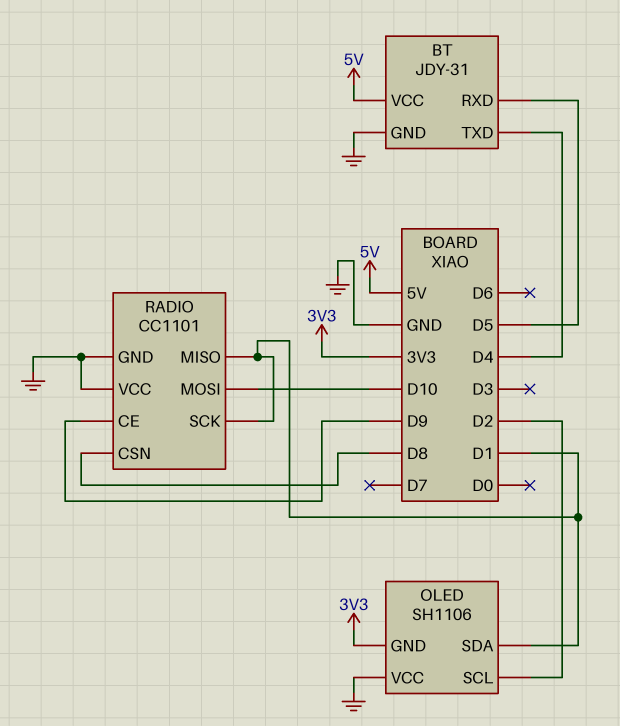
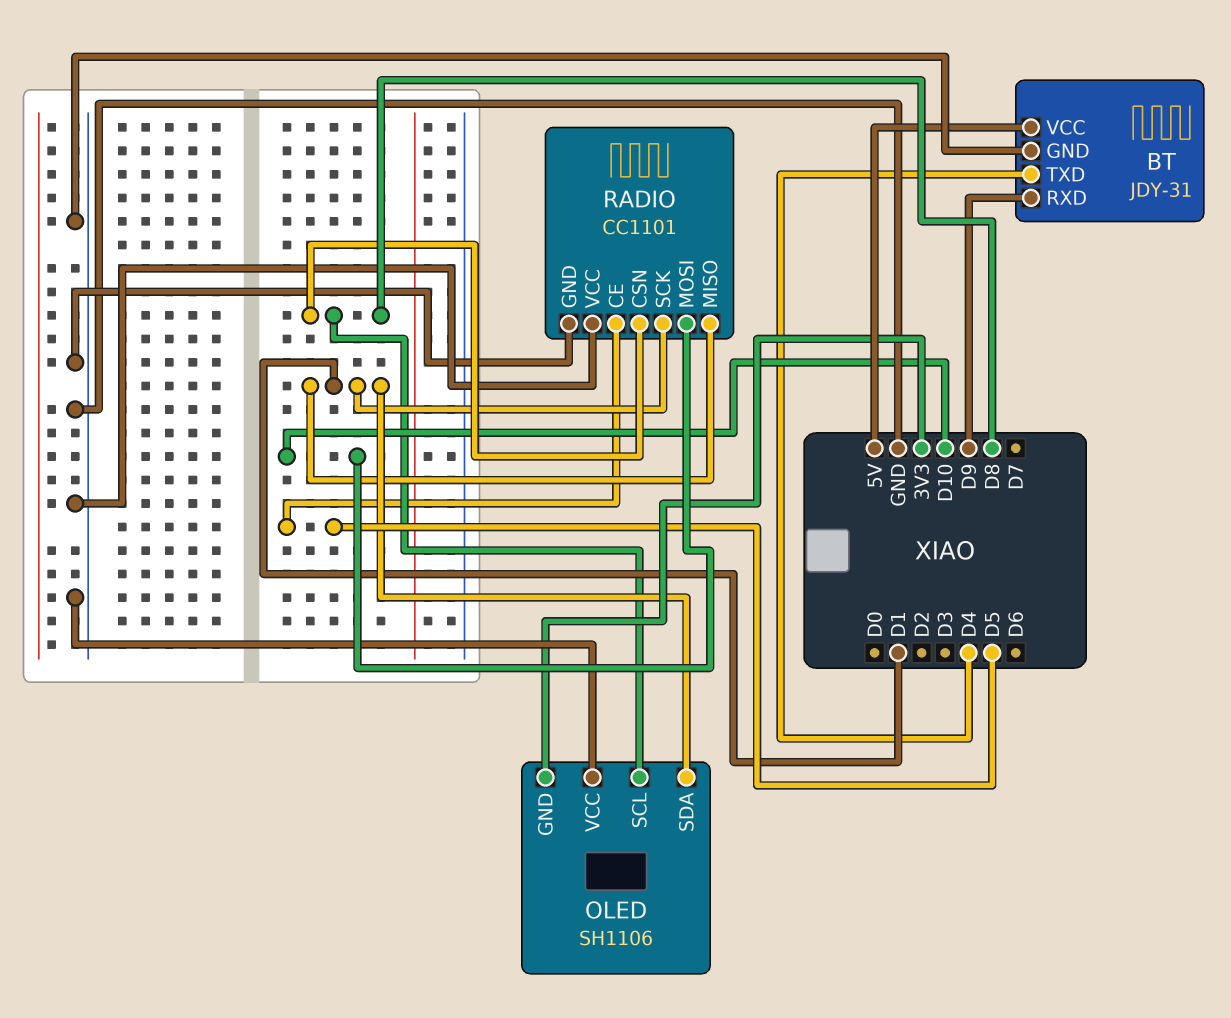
BT pin RXD: D5 -> D9
OLED pin SCL: D2 -> D8
RADIO pin CE: D9 -> D5

